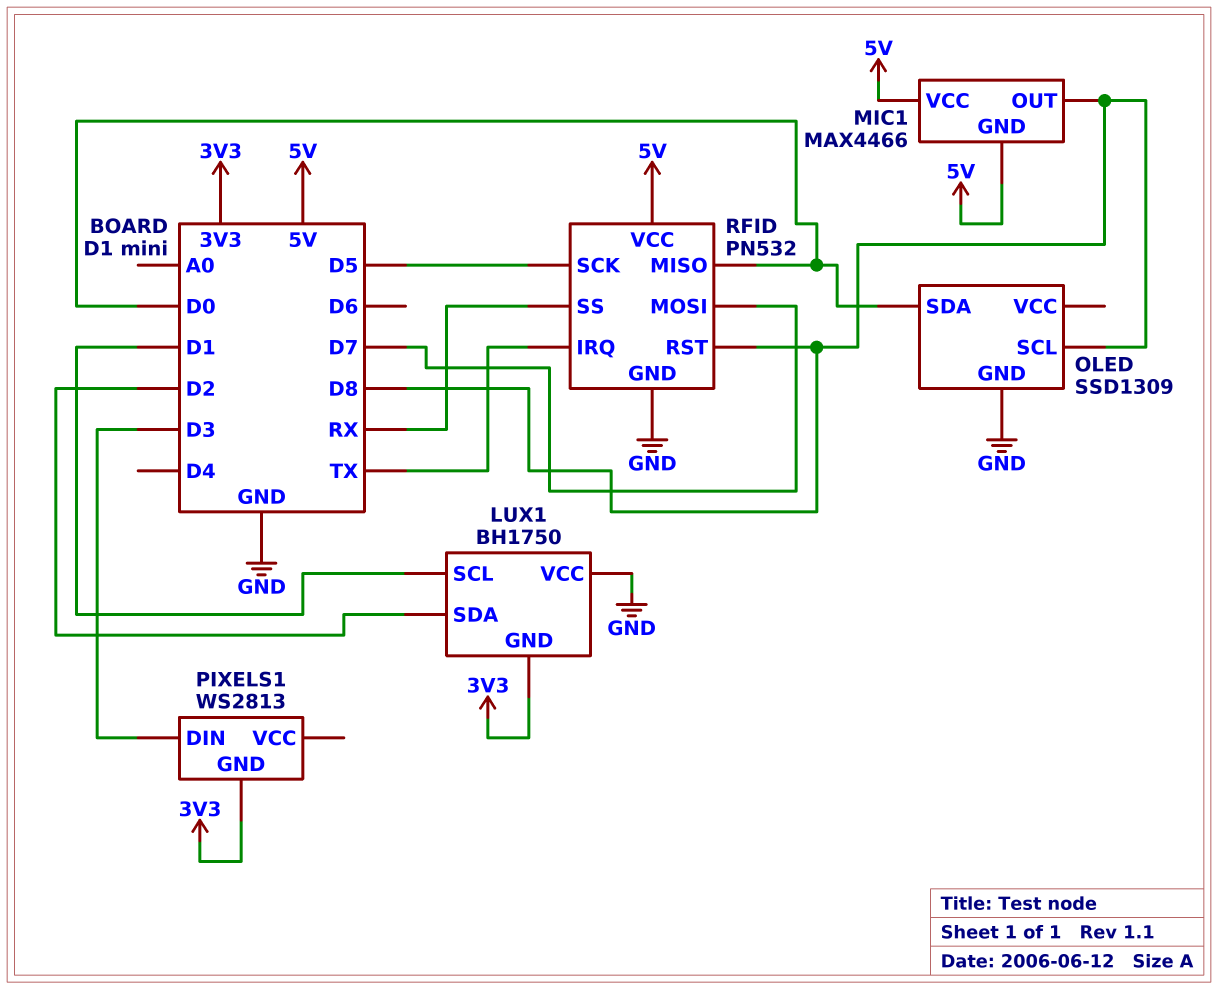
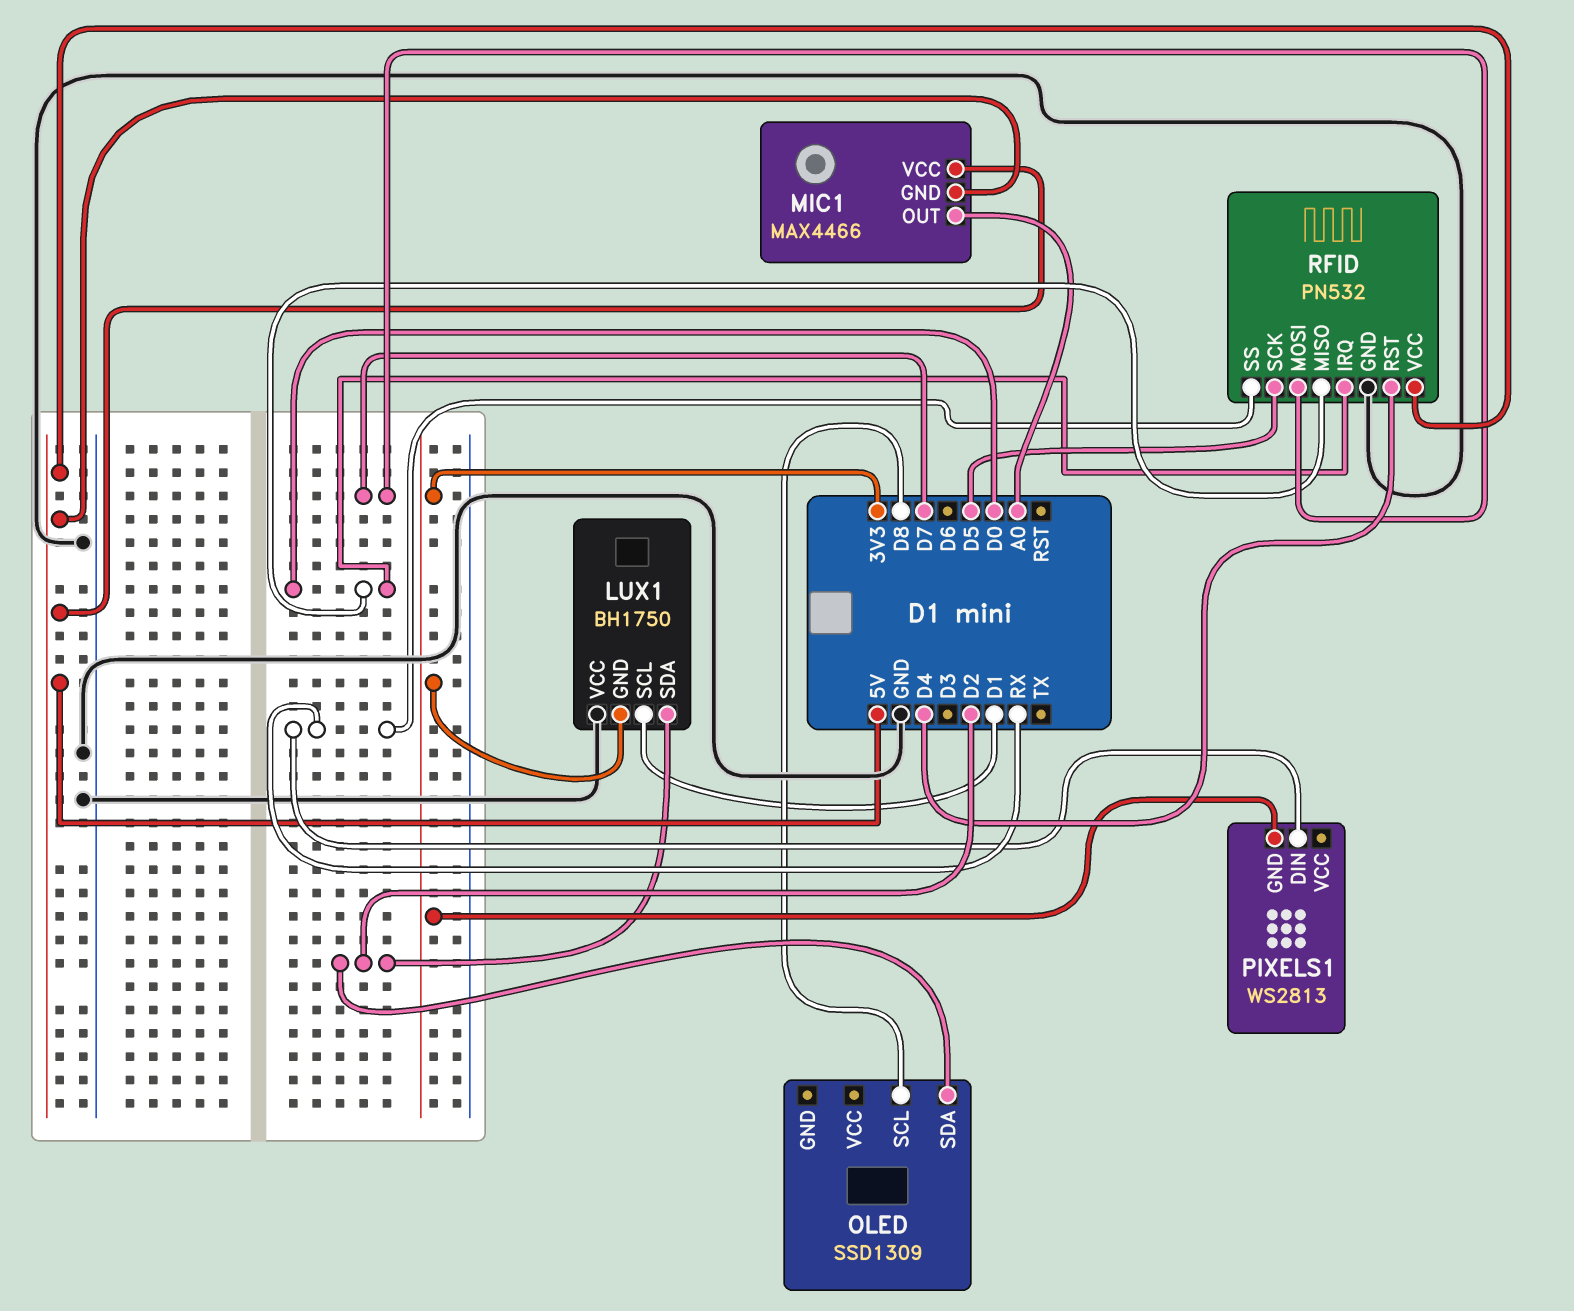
MIC1 pin OUT: D8 -> A0
OLED pin GND: GND -> none
OLED pin SDA: D0 -> D2
PIXELS1 pin DIN: D3 -> RX
RFID pin IRQ: TX -> D0
RFID pin RST: D8 -> D4

